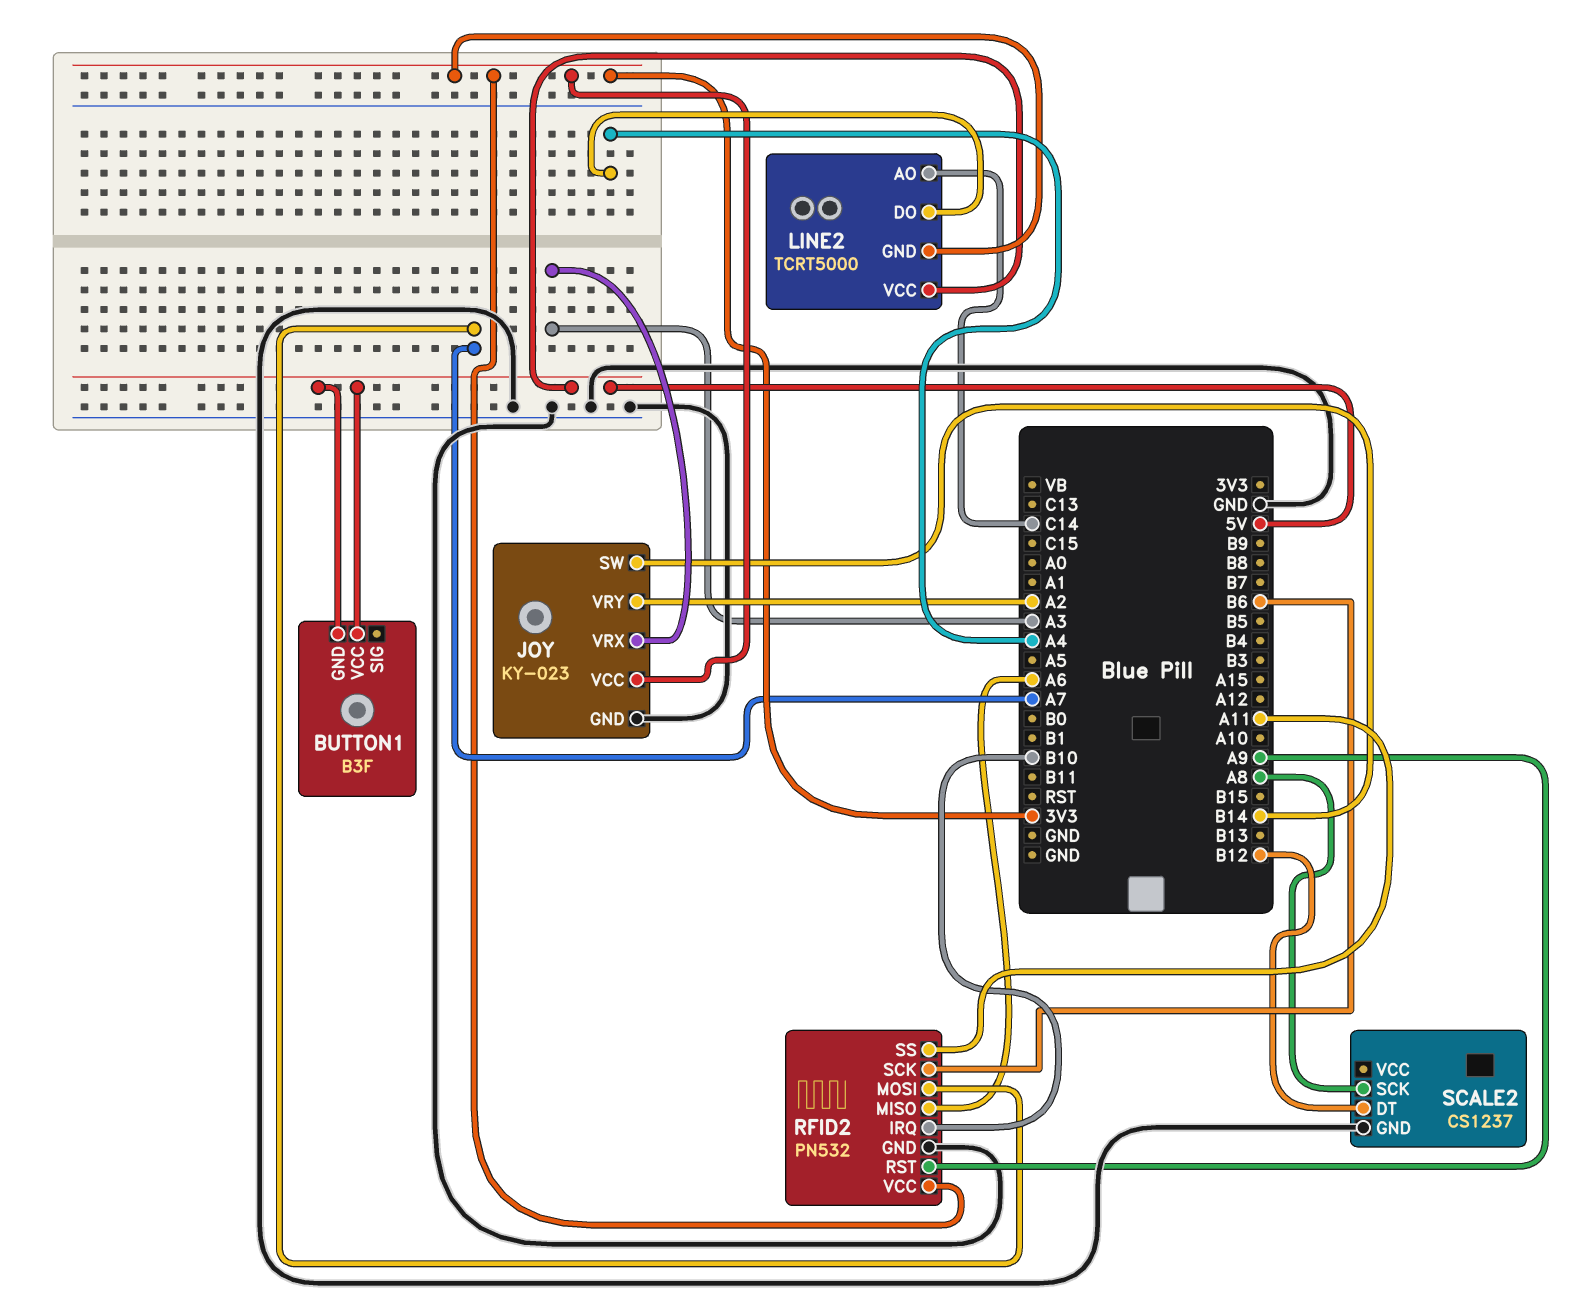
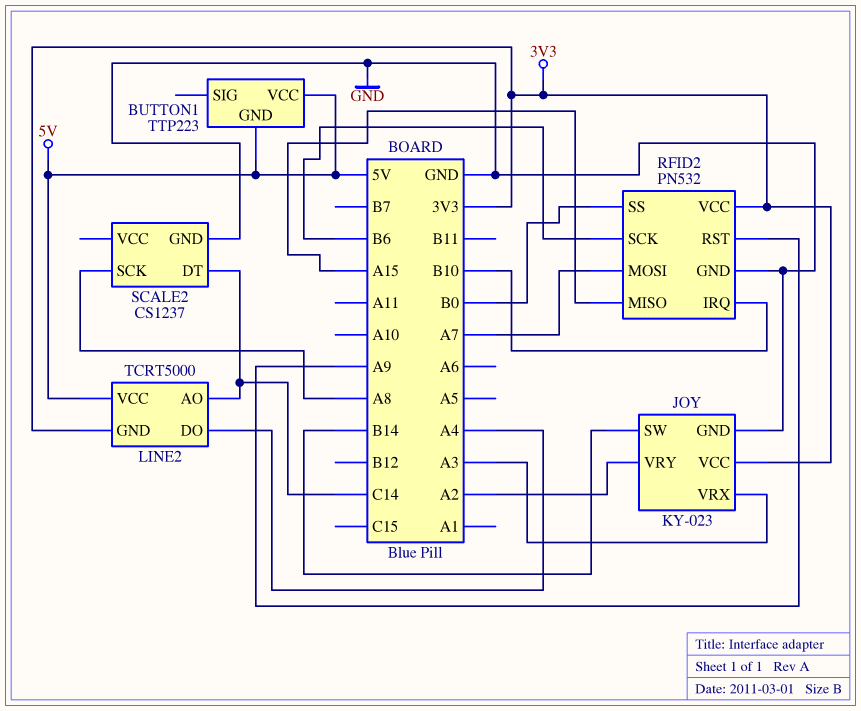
BUTTON1: B3F -> TTP223
RFID2 pin MISO: A6 -> A15
RFID2 pin SS: A11 -> B0
SCALE2 pin DT: B12 -> C14

